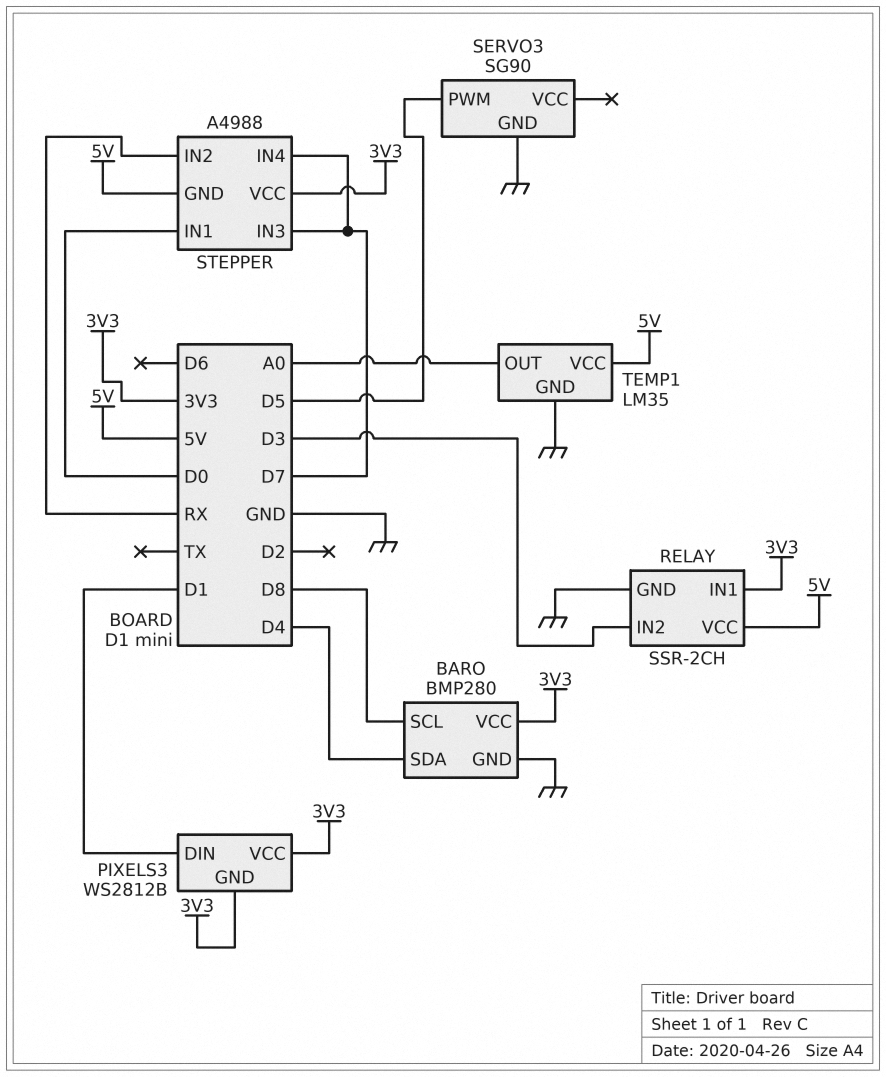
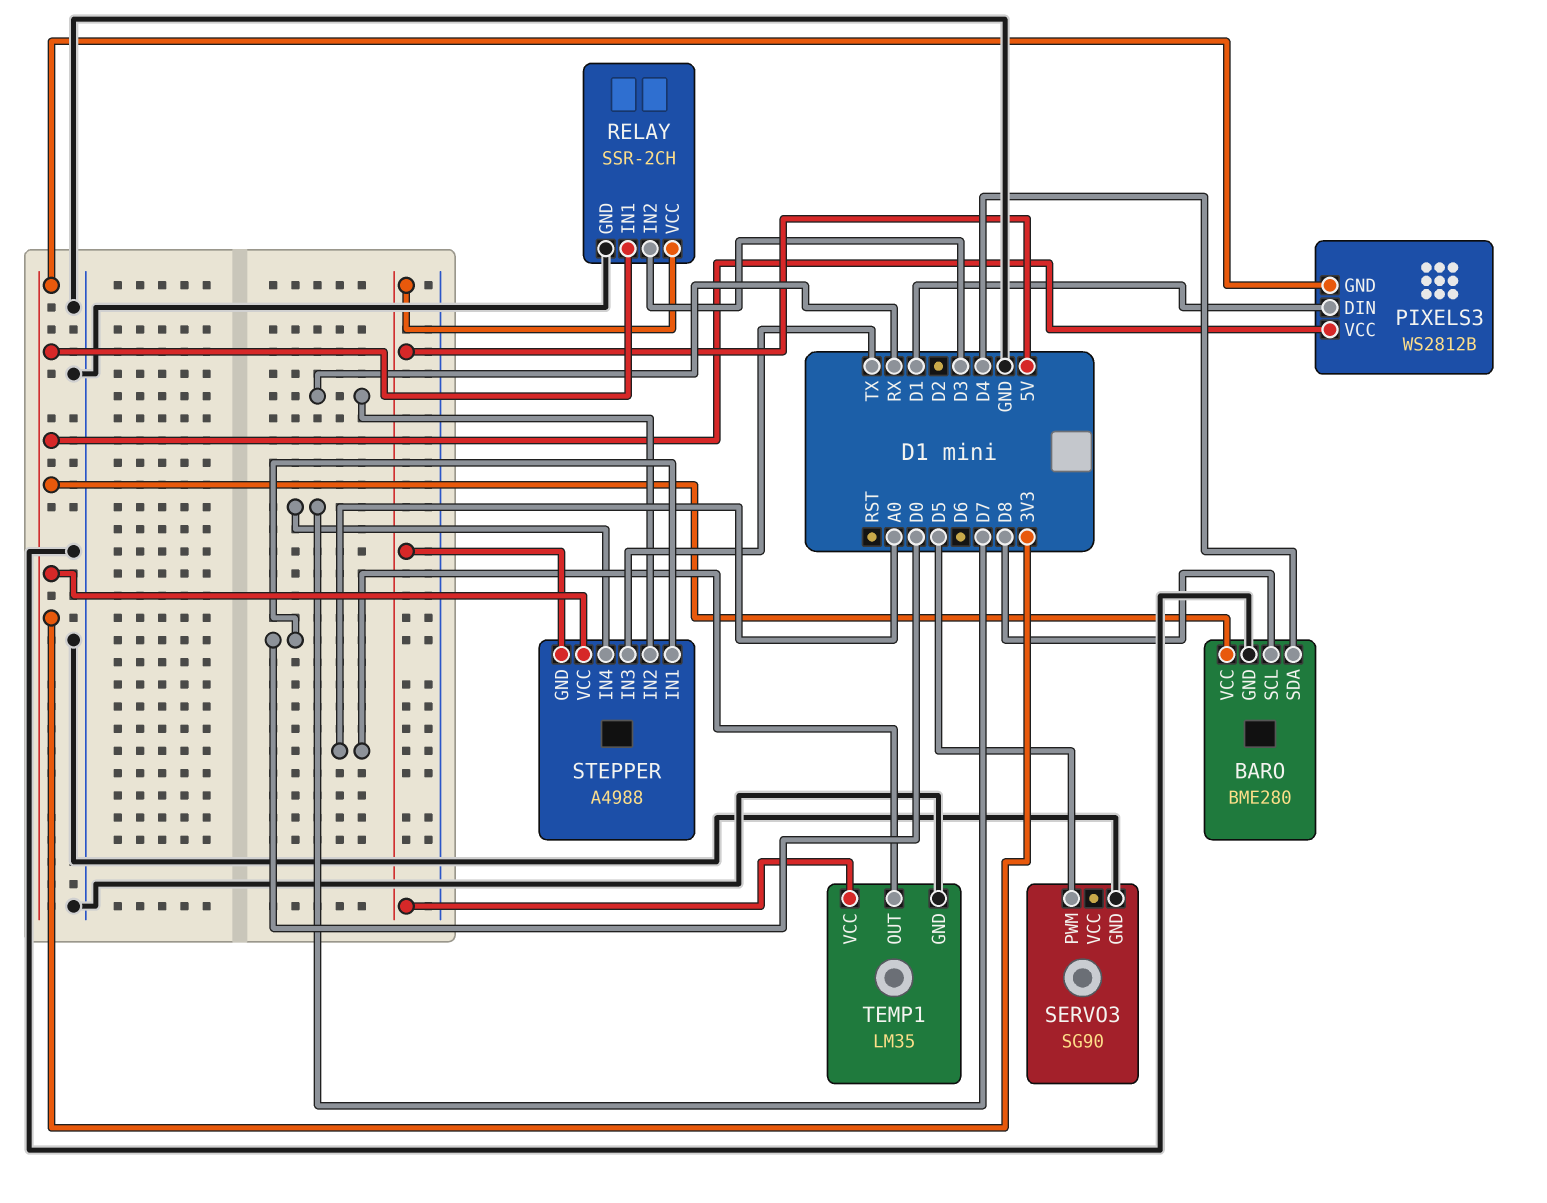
BARO: BMP280 -> BME280
STEPPER pin IN3: D7 -> TX

